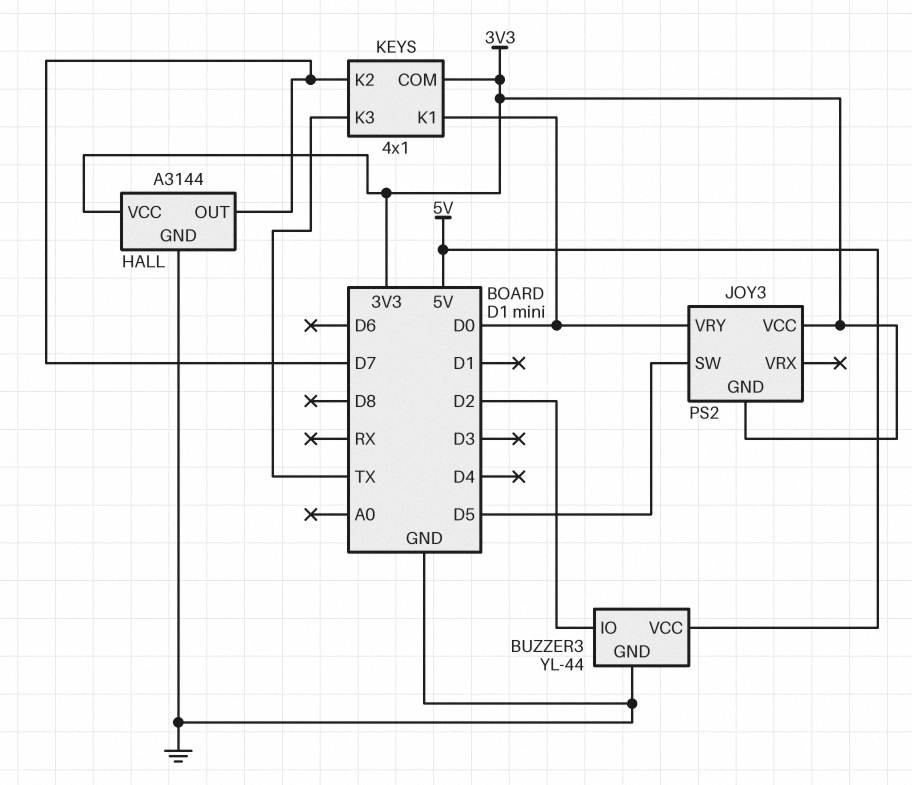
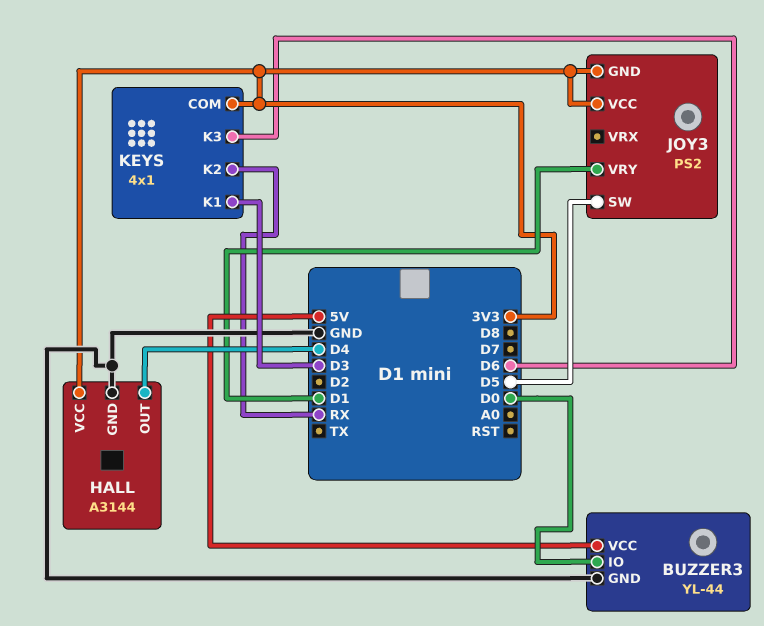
BUZZER3 pin IO: D2 -> D0
HALL pin OUT: D7 -> D4
JOY3 pin VRY: D0 -> D1
KEYS pin K1: D0 -> D3
KEYS pin K2: D7 -> RX
KEYS pin K3: TX -> D6

